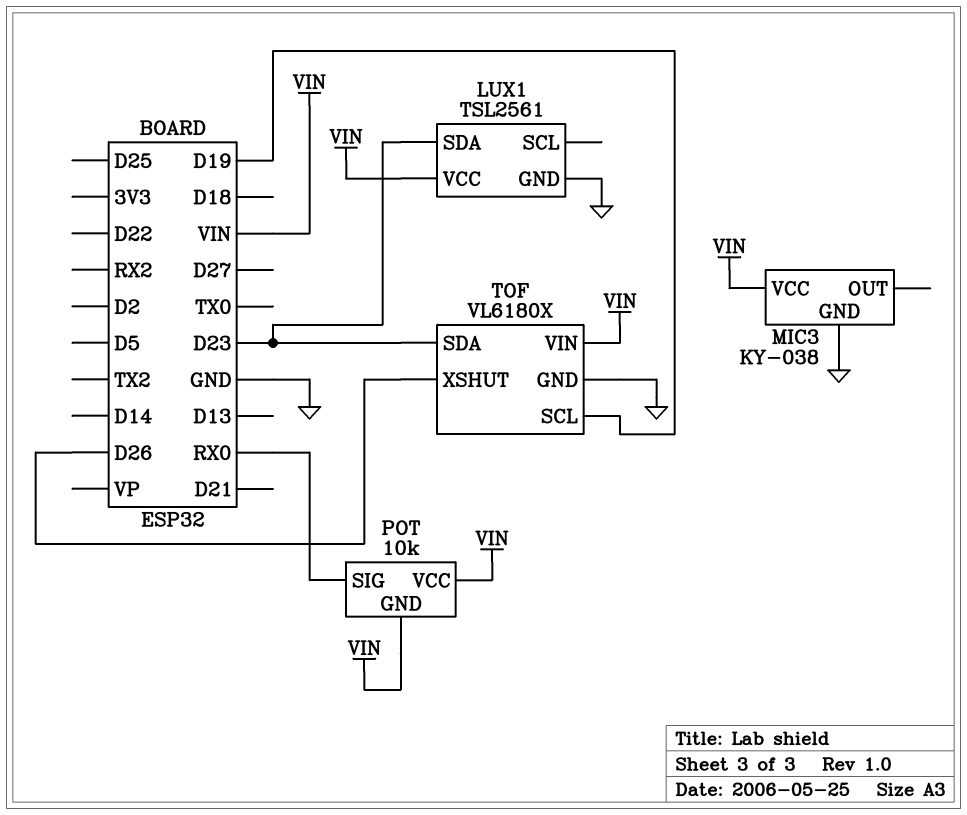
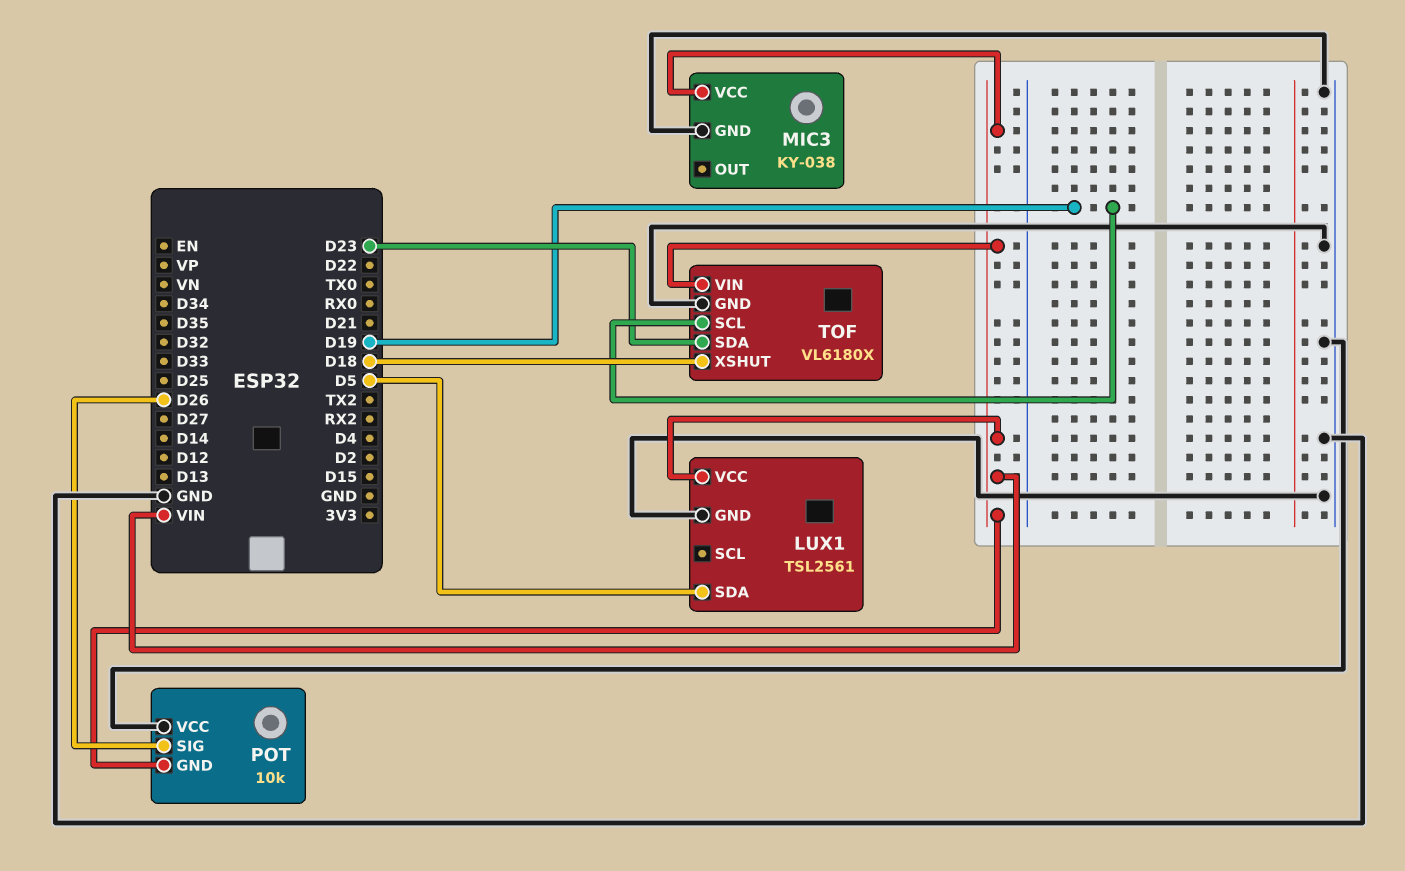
LUX1 pin SDA: D23 -> D5
POT pin SIG: RX0 -> D26
POT pin VCC: VIN -> GND
TOF pin XSHUT: D26 -> D18

